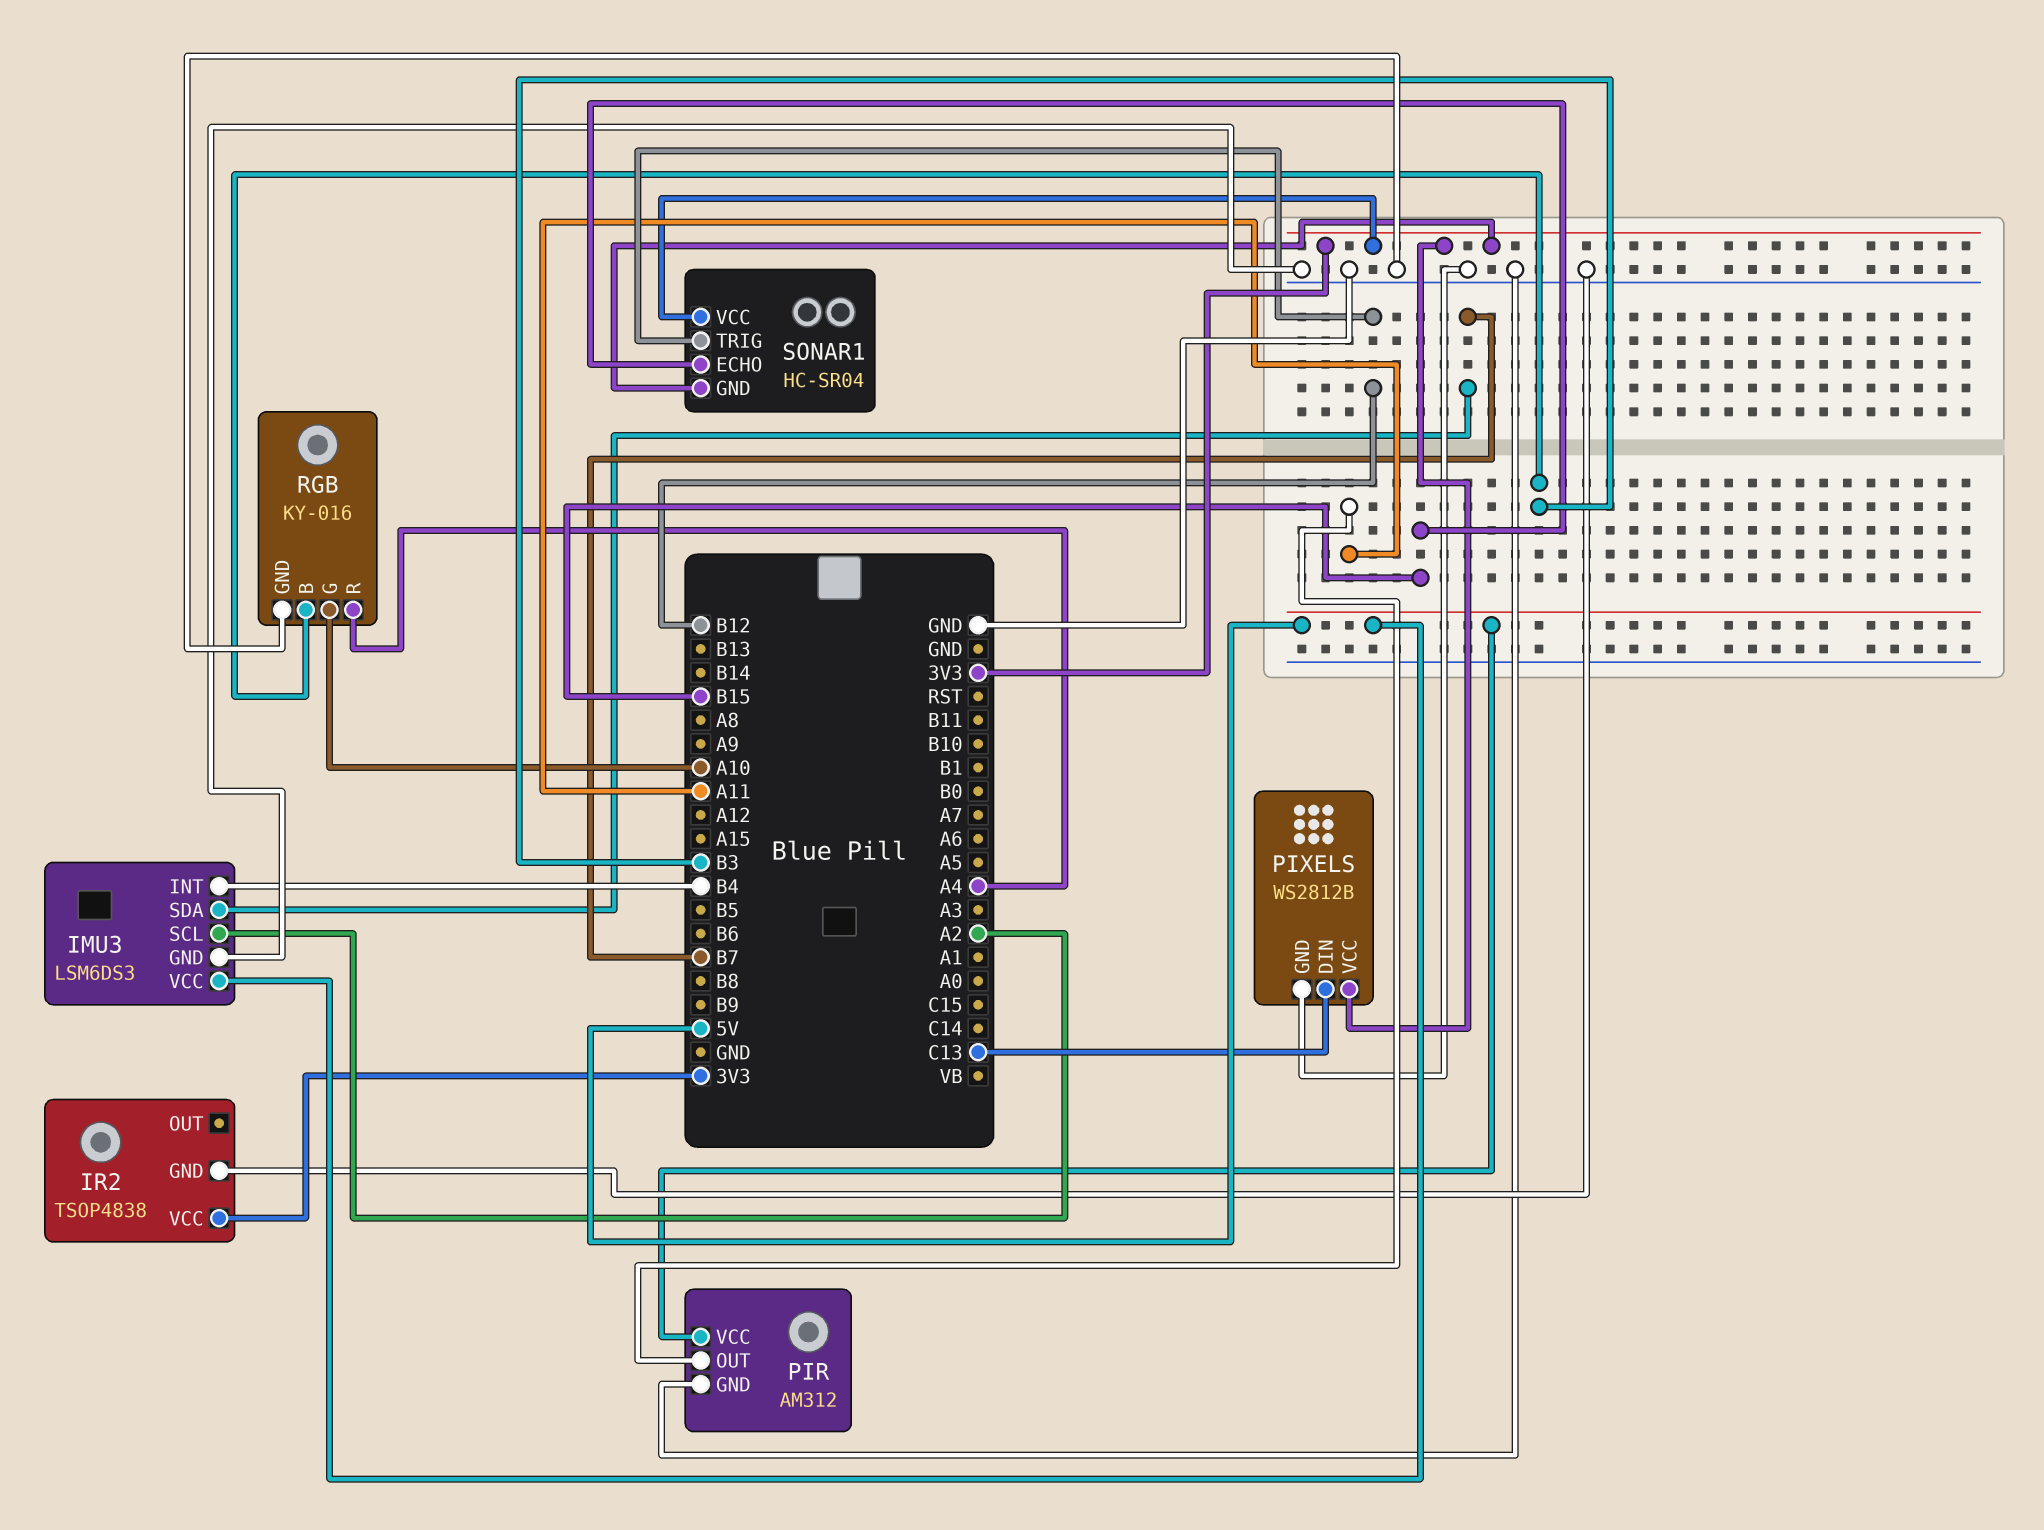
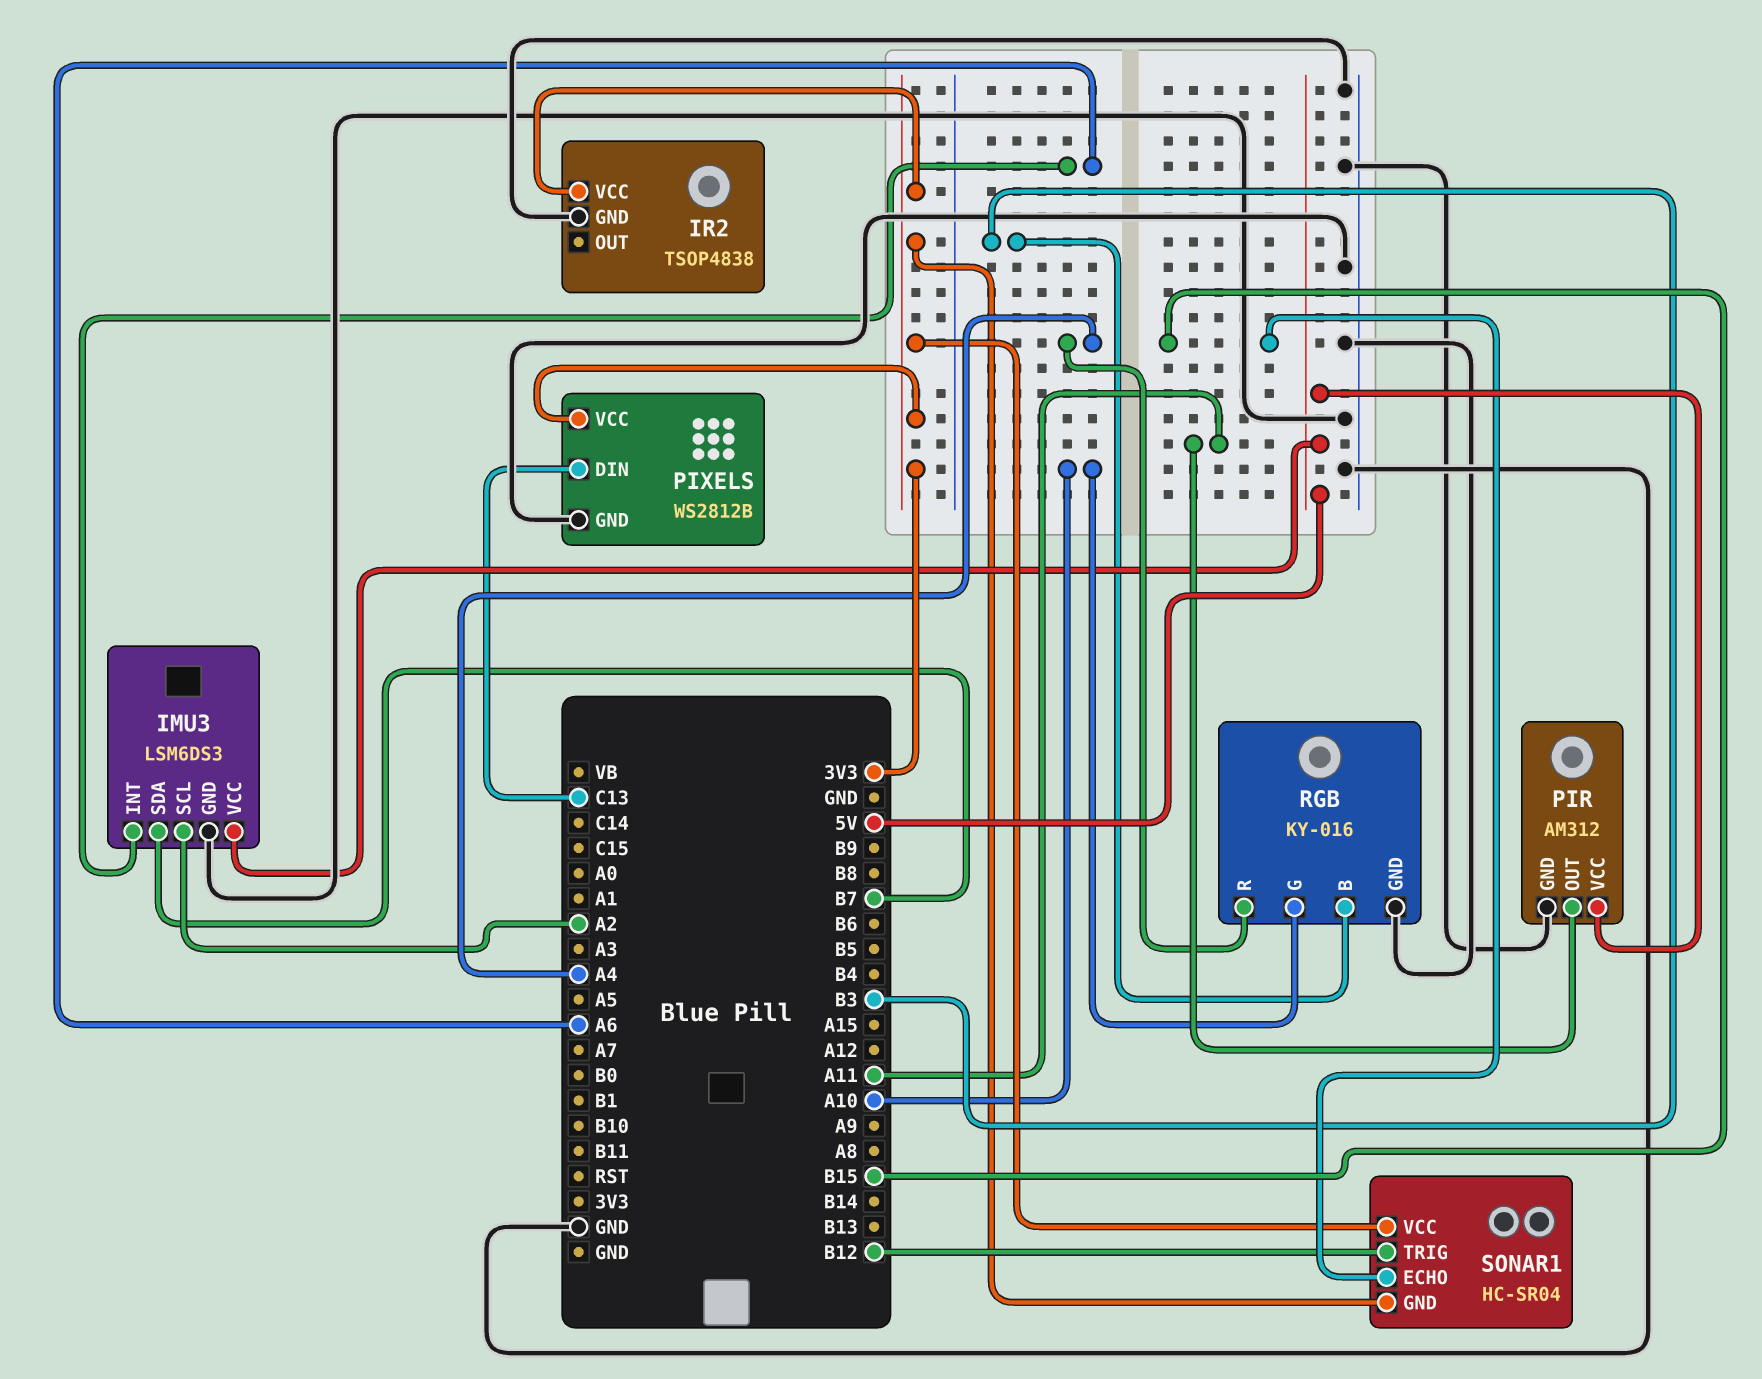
IMU3 pin INT: B4 -> A6

